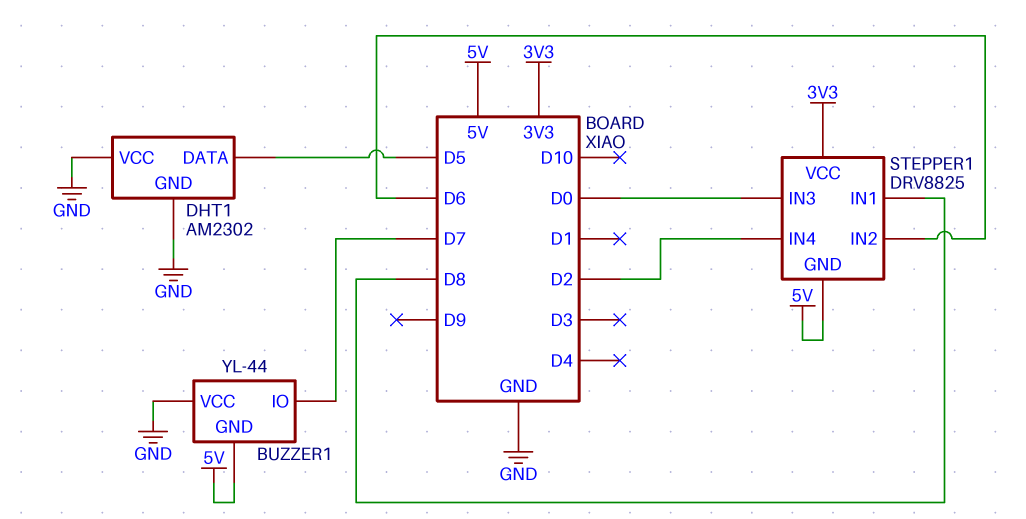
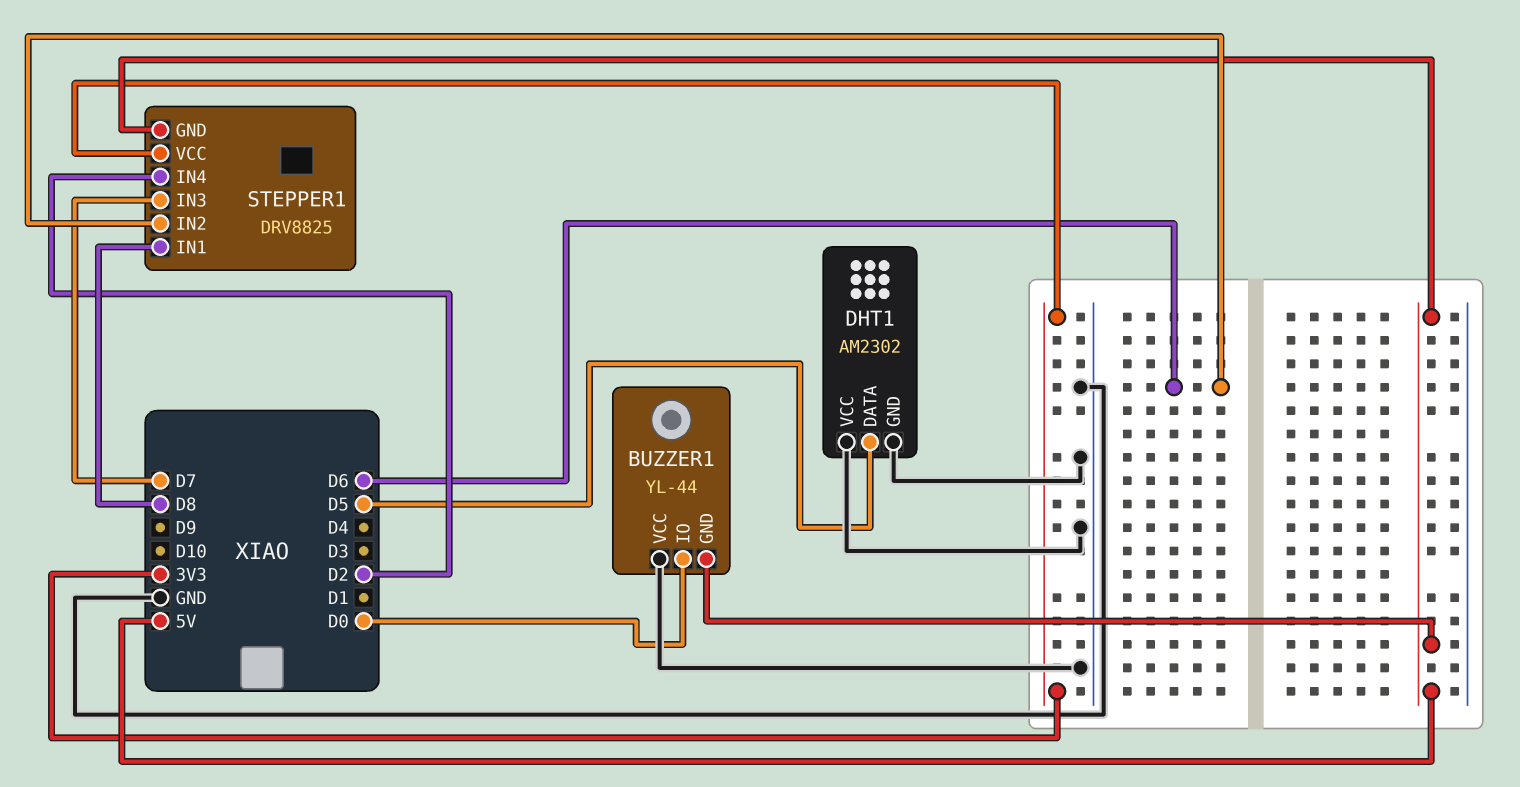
BUZZER1 pin IO: D7 -> D0
STEPPER1 pin IN3: D0 -> D7

